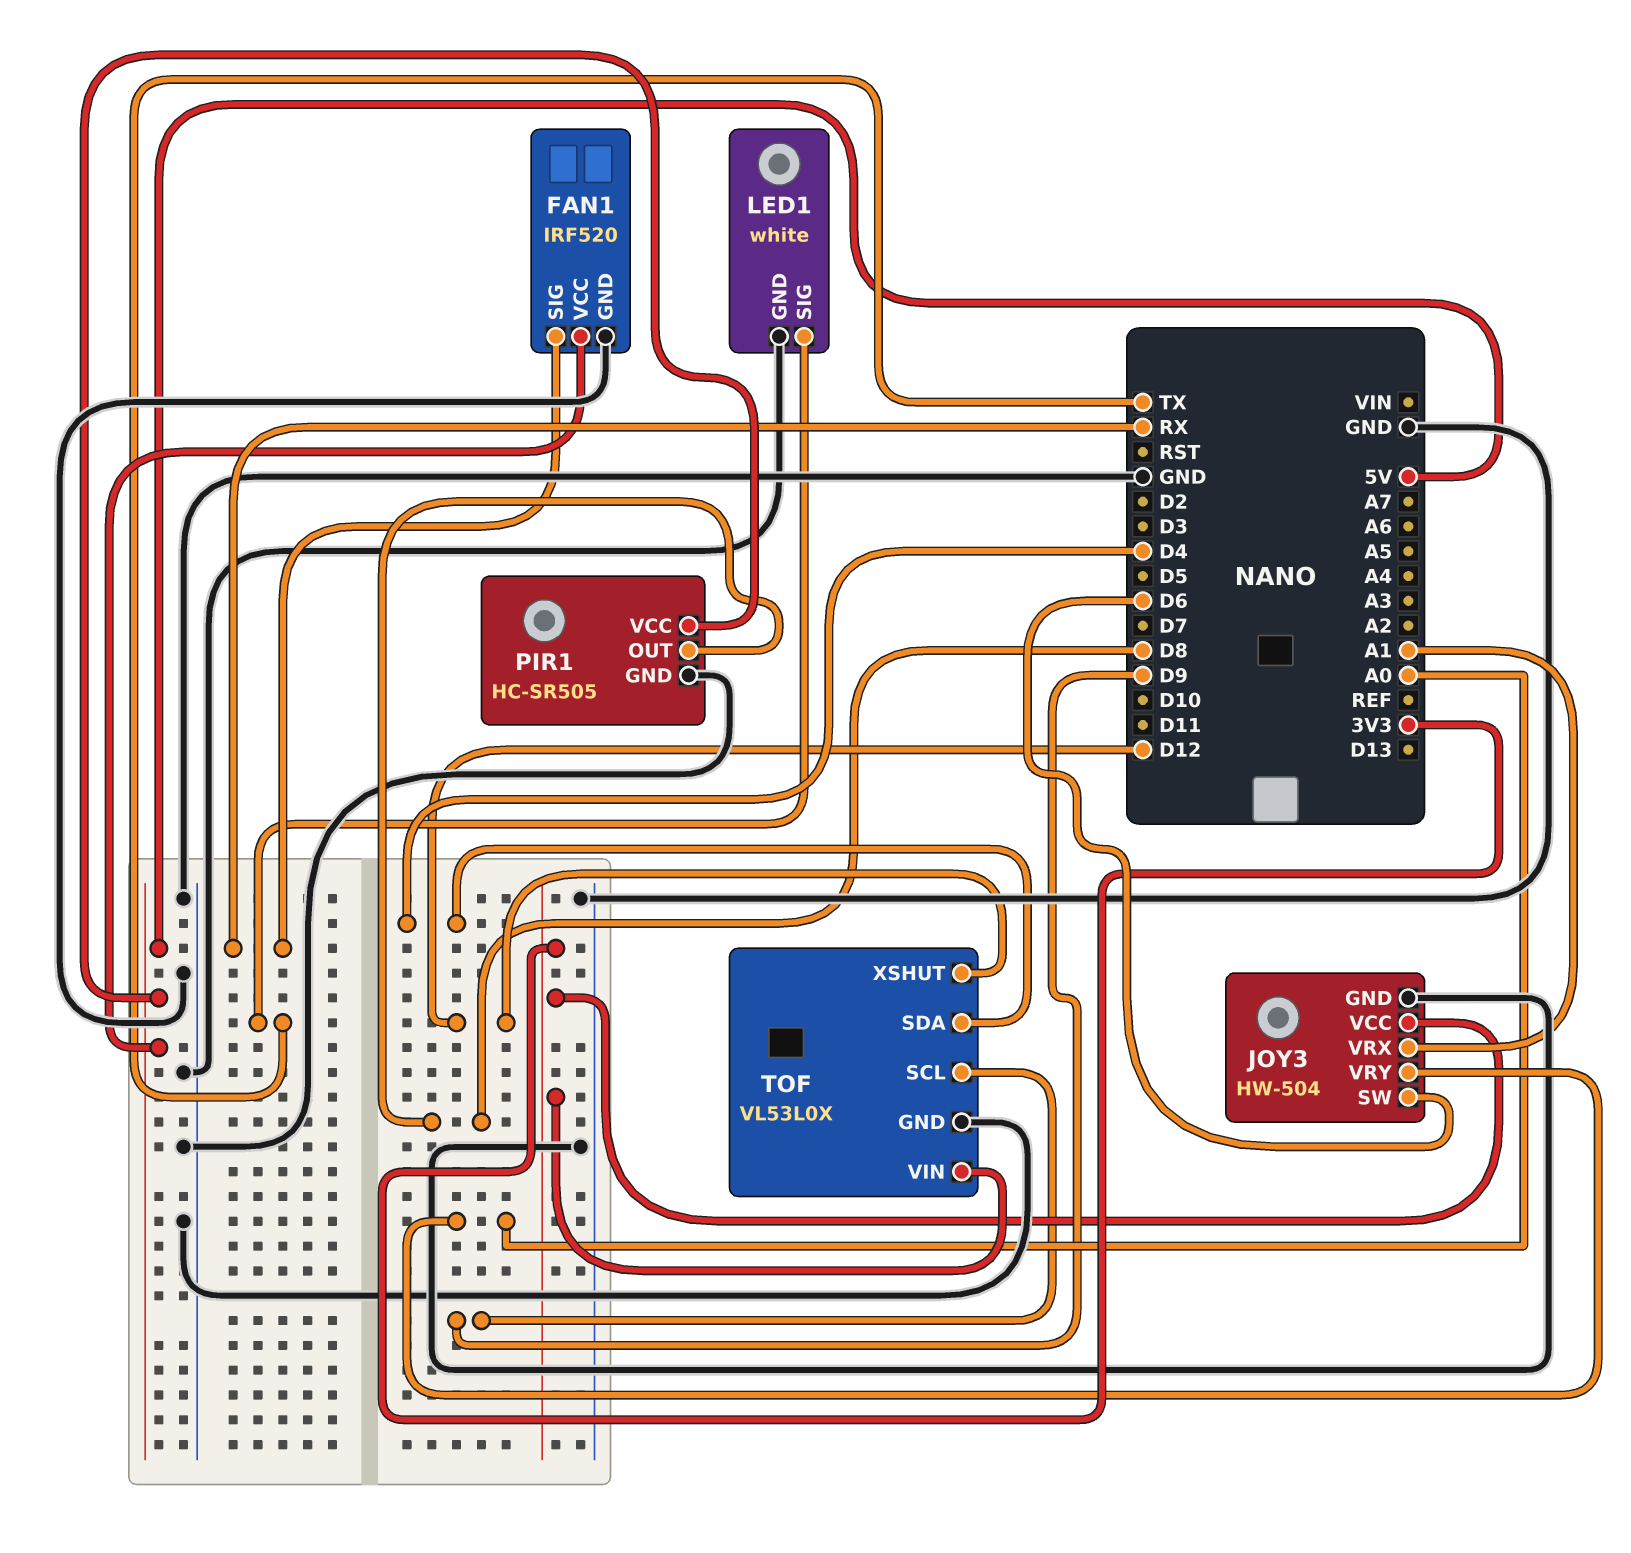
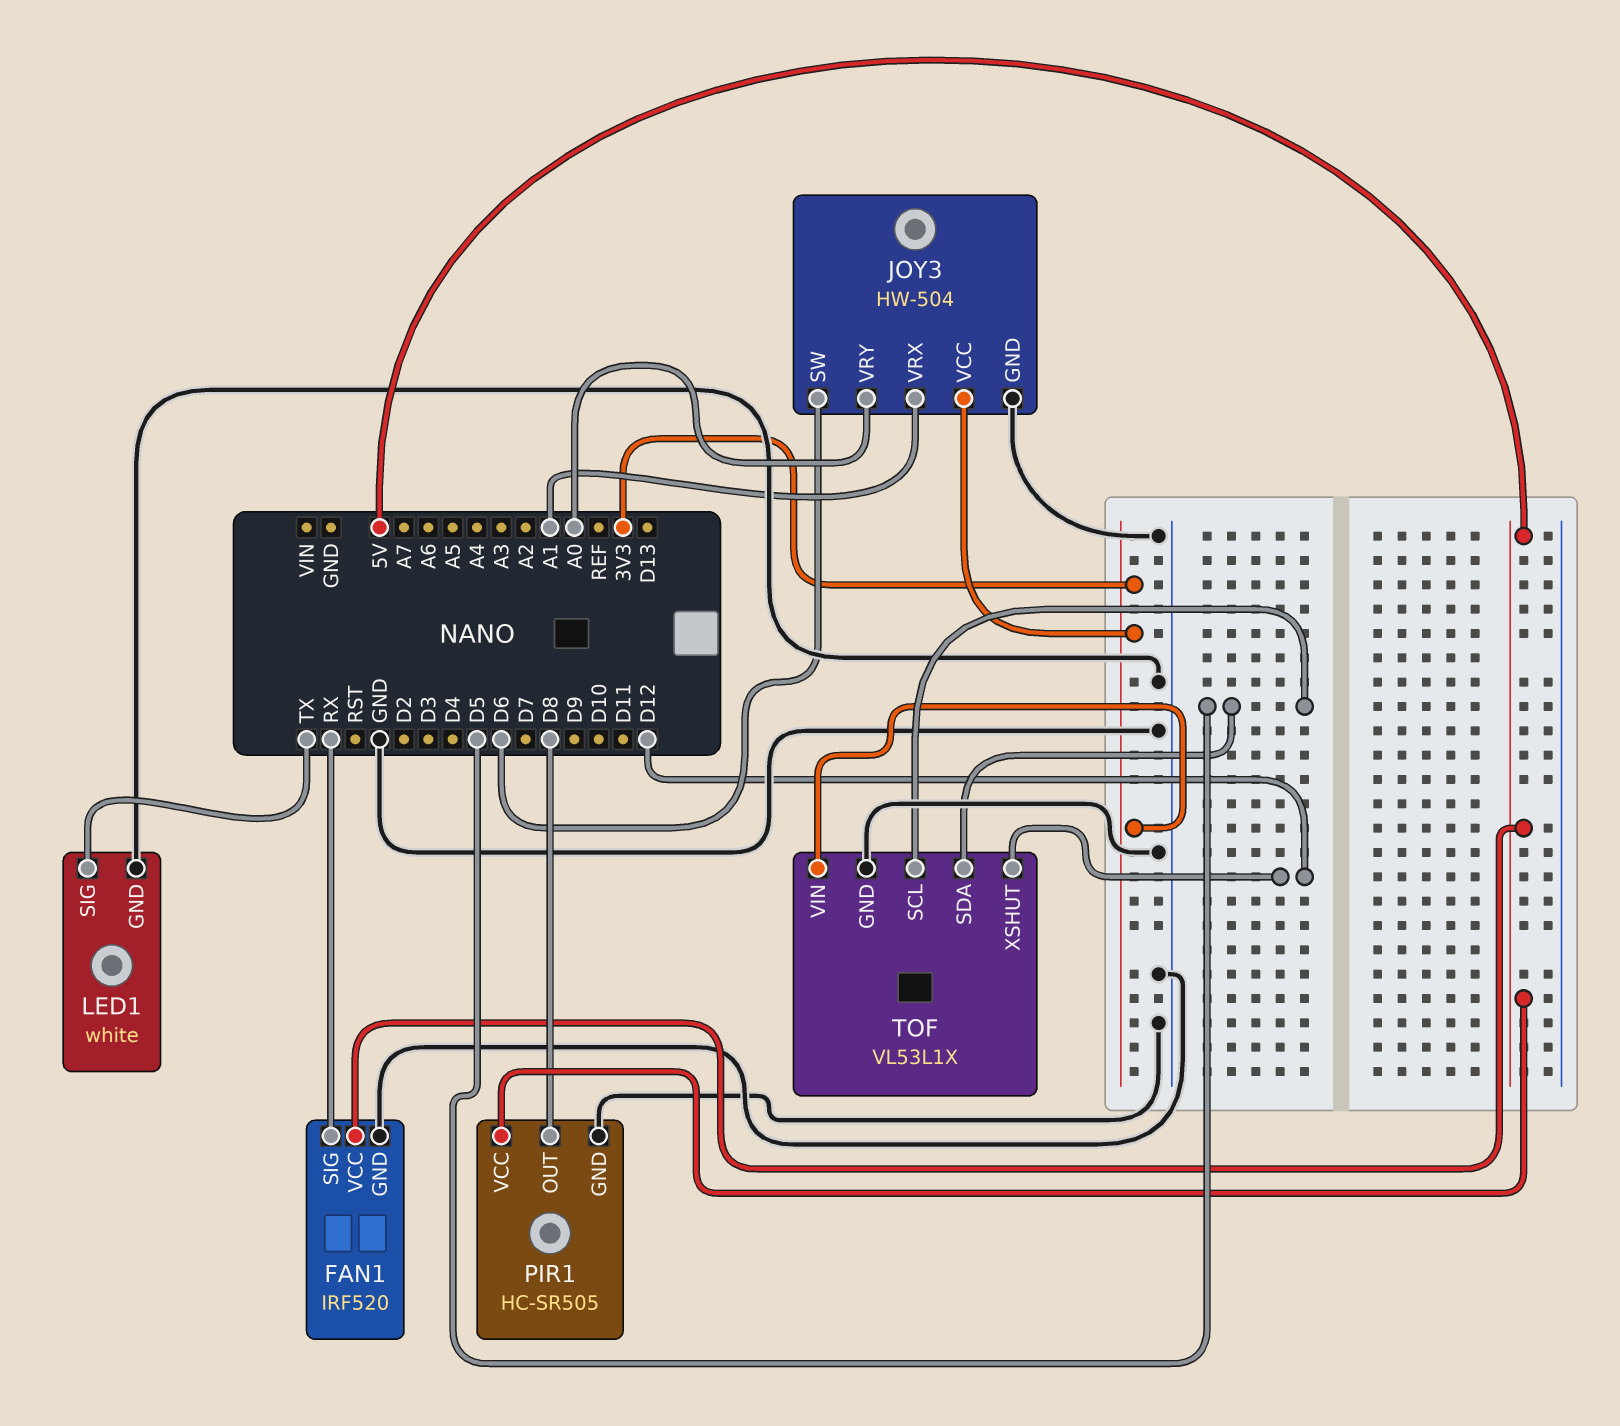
TOF: VL53L0X -> VL53L1X
TOF pin SCL: D9 -> D5
TOF pin SDA: D4 -> D5

